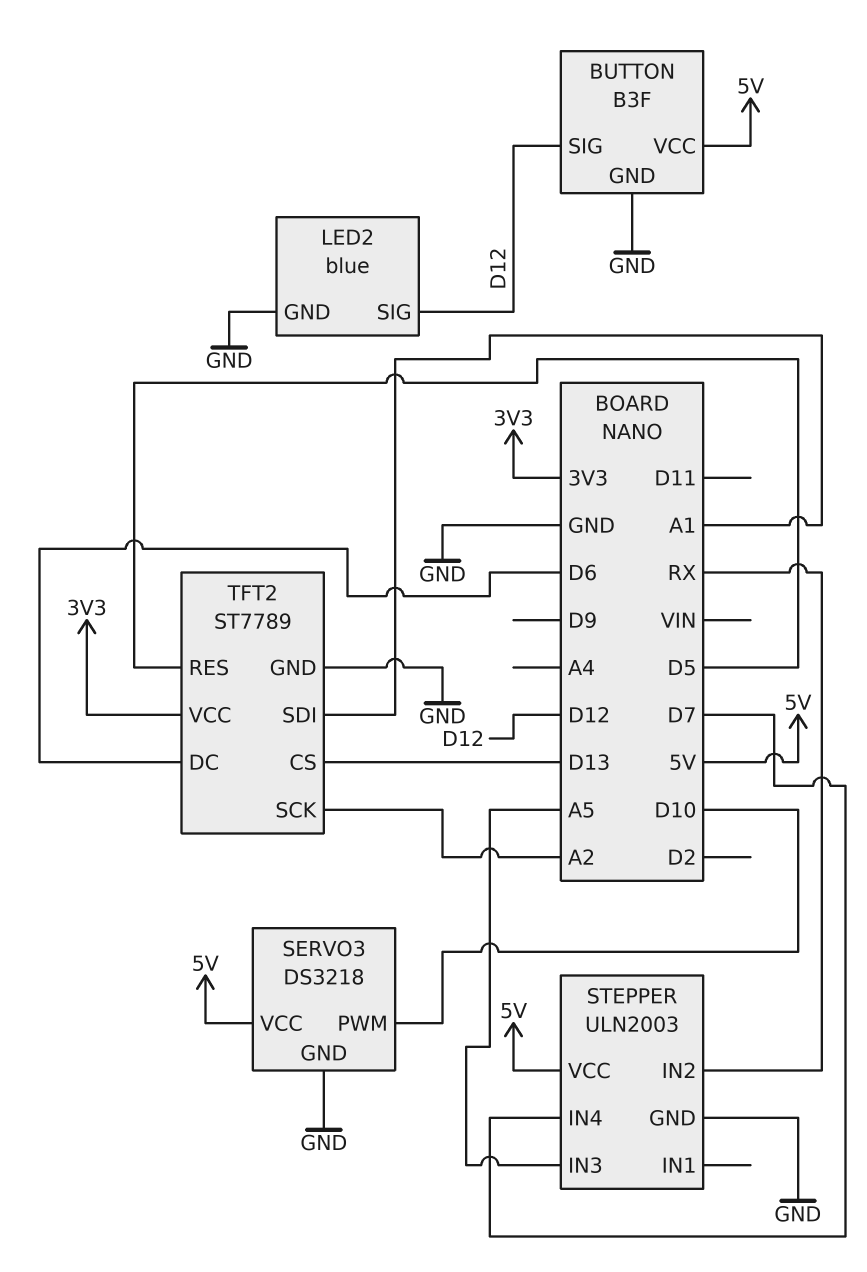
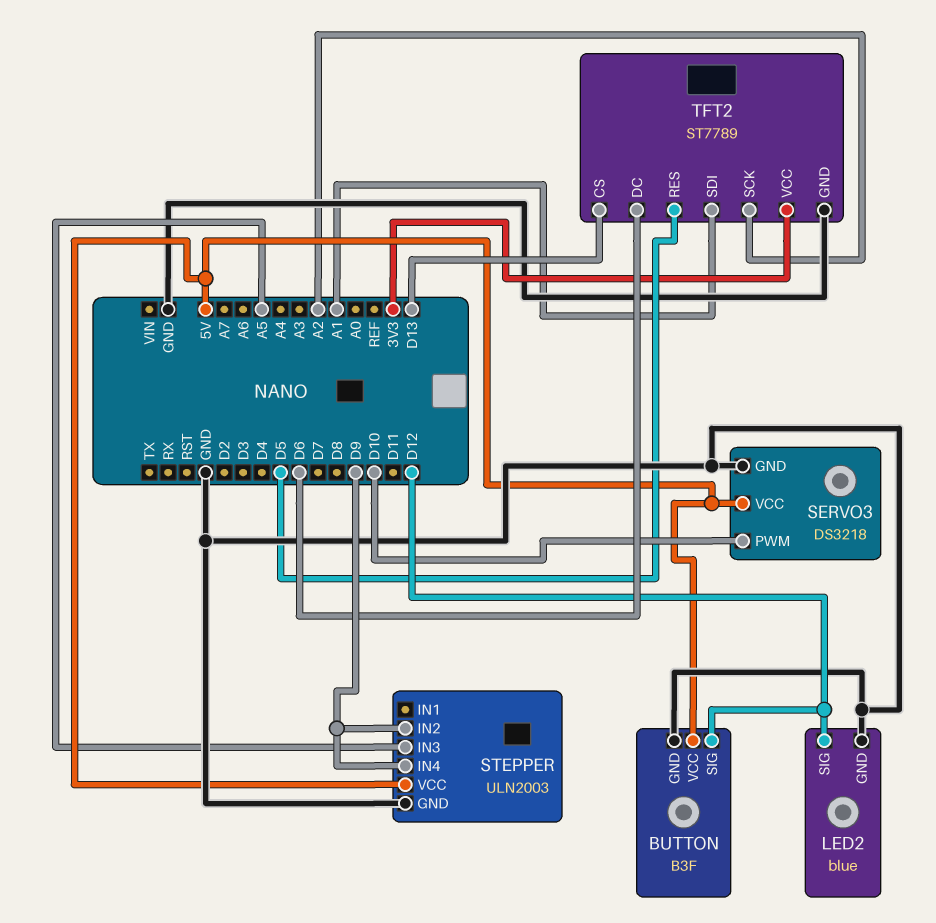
STEPPER pin IN2: RX -> D9
STEPPER pin IN4: D7 -> D9

